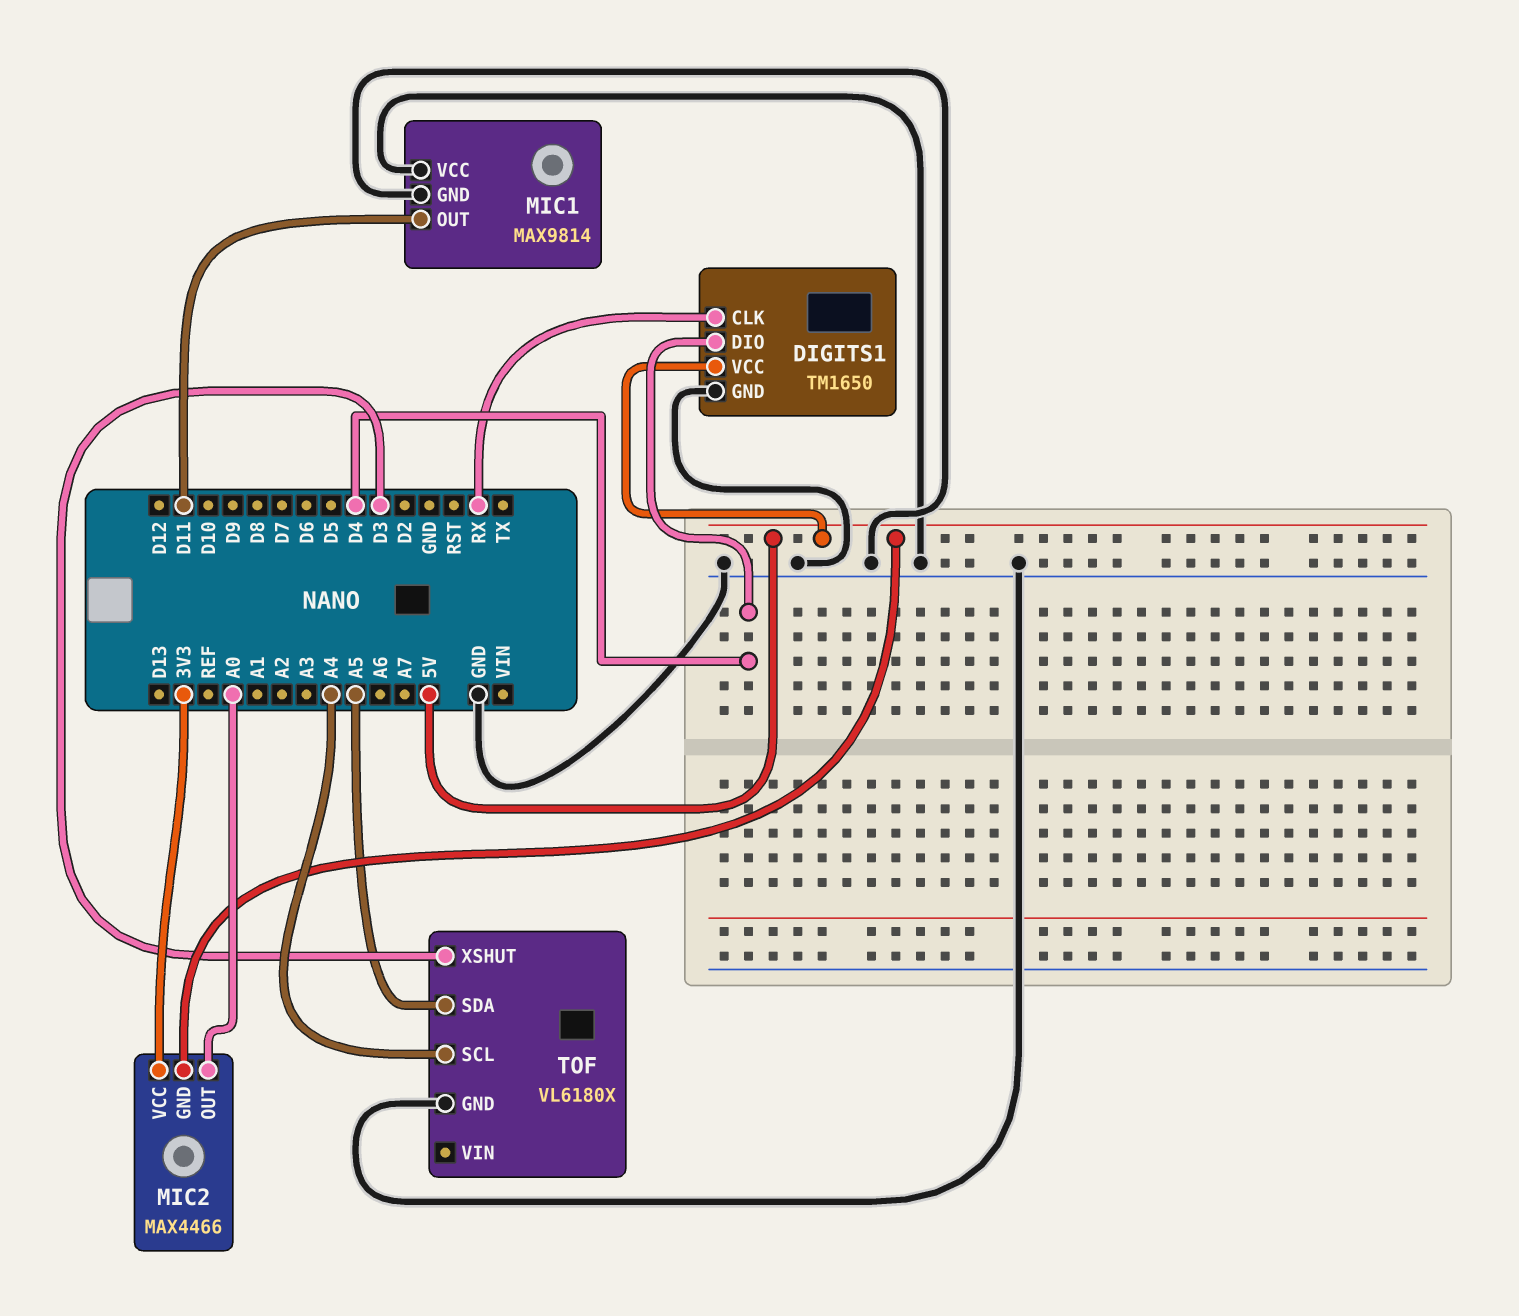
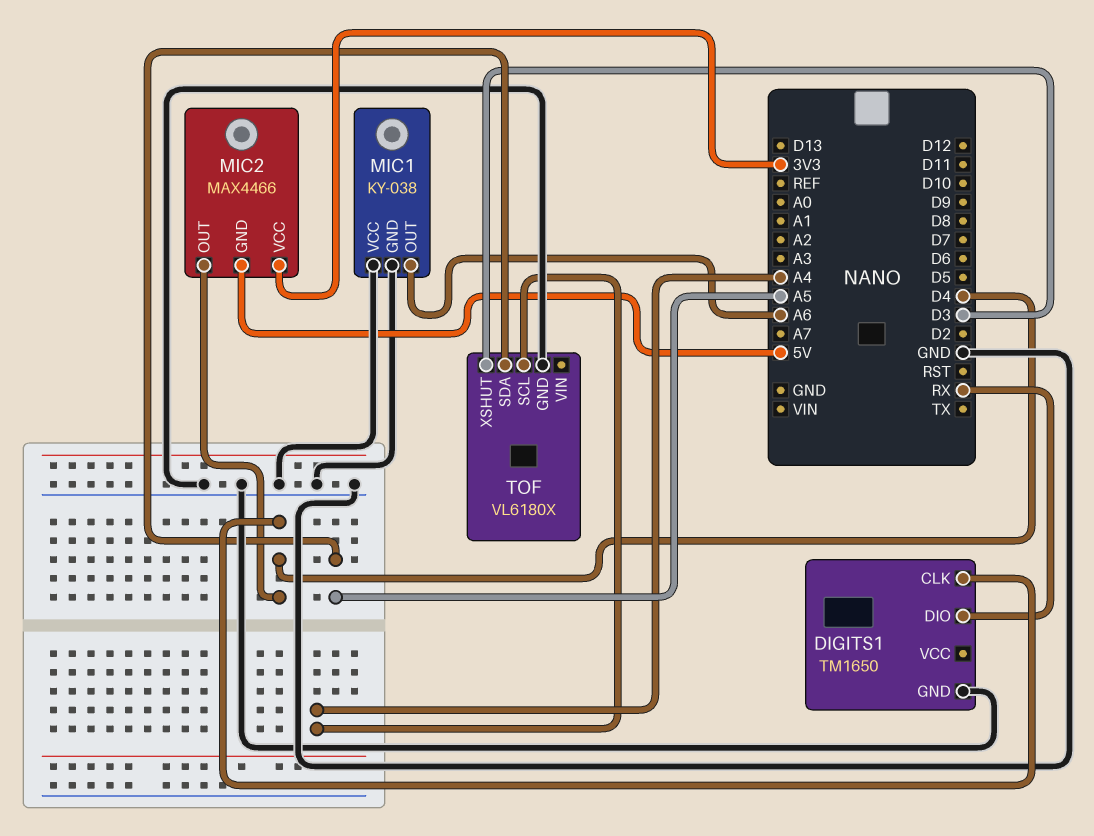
DIGITS1 pin CLK: RX -> D4
DIGITS1 pin DIO: D4 -> RX
DIGITS1 pin VCC: 5V -> none
MIC1: MAX9814 -> KY-038
MIC1 pin OUT: D11 -> A6
MIC2 pin OUT: A0 -> D4

